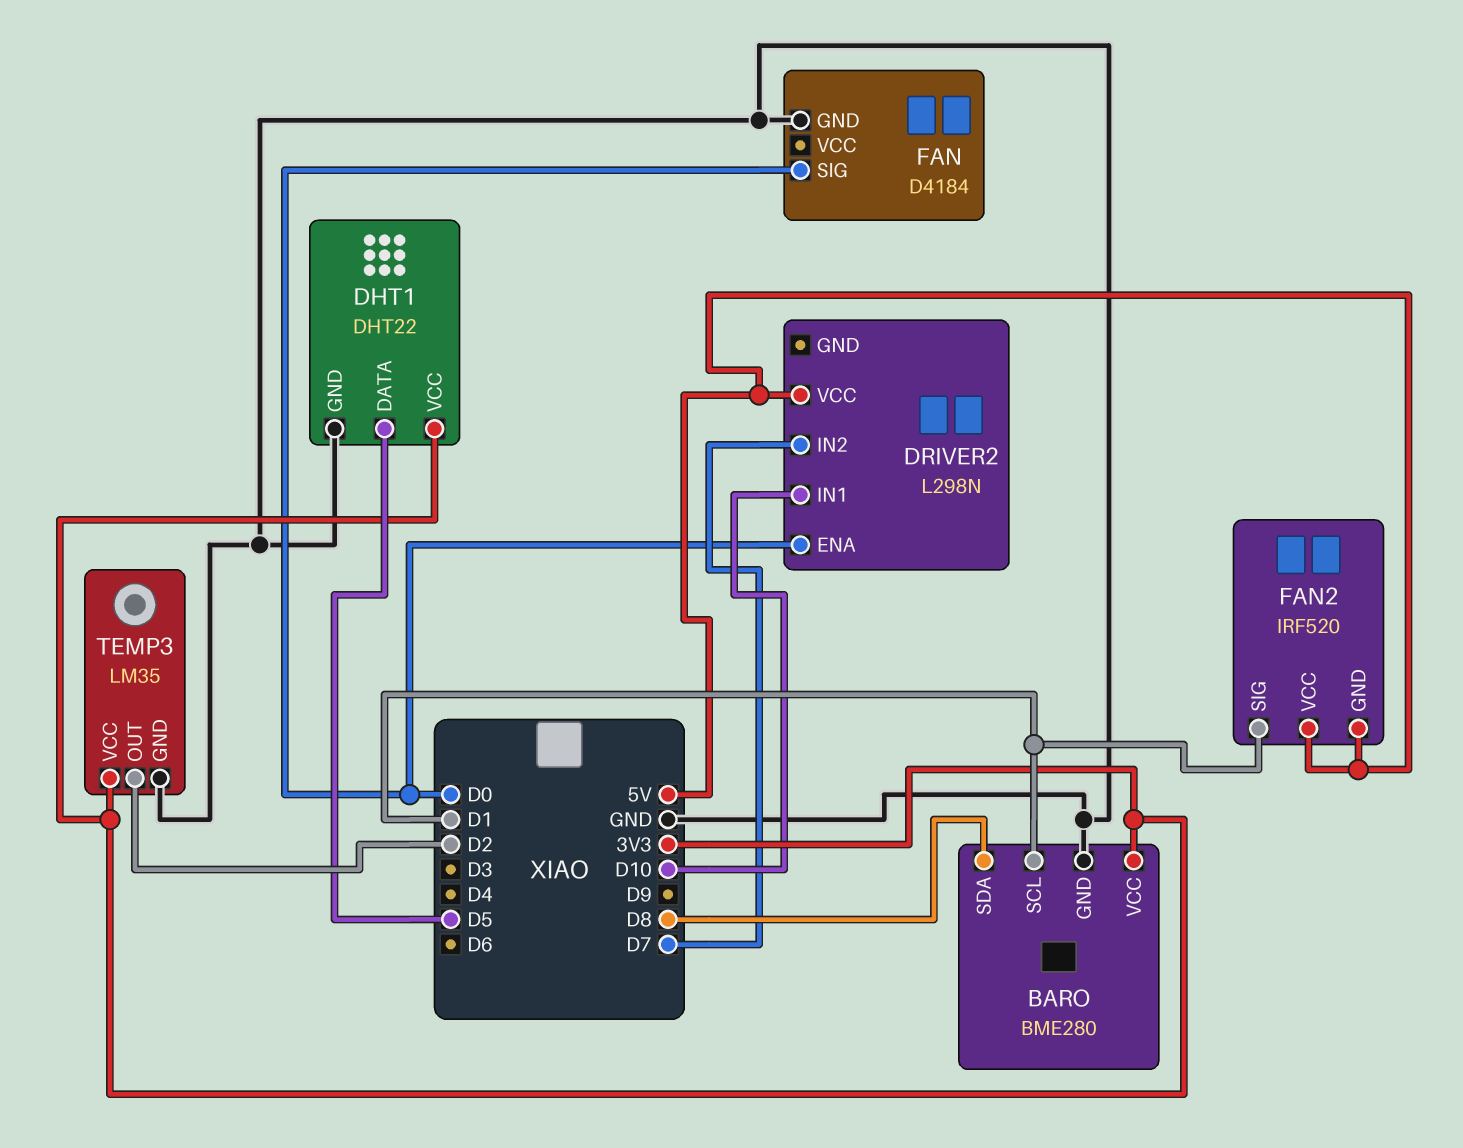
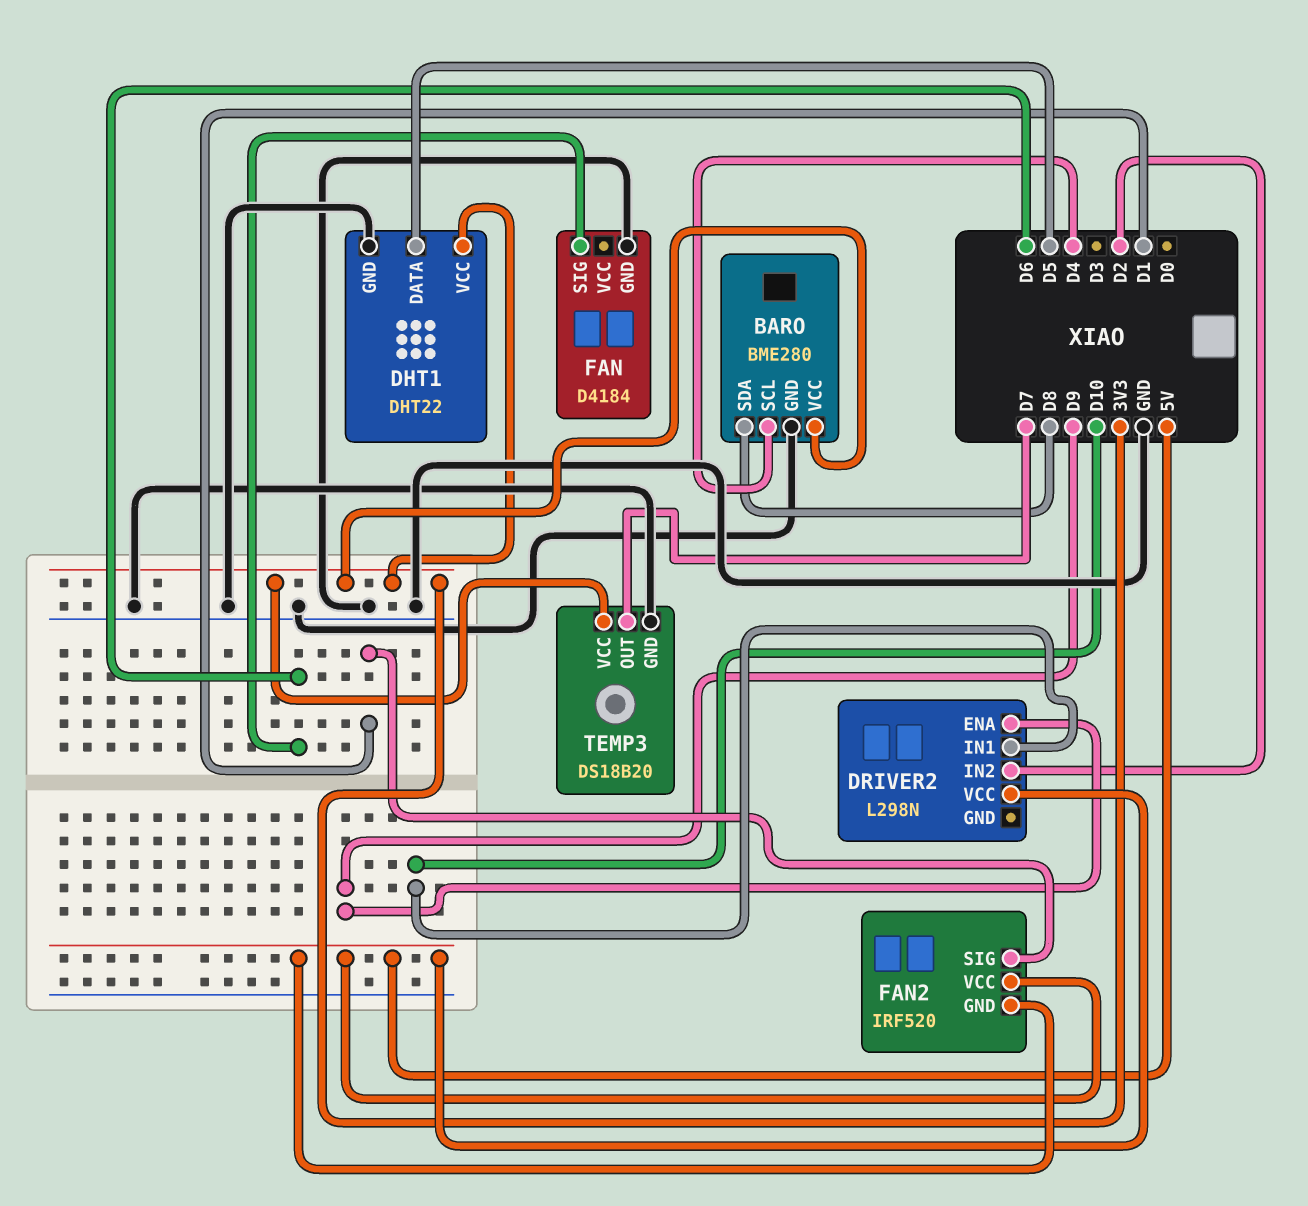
BARO pin SCL: D1 -> D4
DRIVER2 pin ENA: D0 -> D9
DRIVER2 pin IN2: D7 -> D2
FAN pin SIG: D0 -> D6
TEMP3: LM35 -> DS18B20
TEMP3 pin OUT: D2 -> D7

